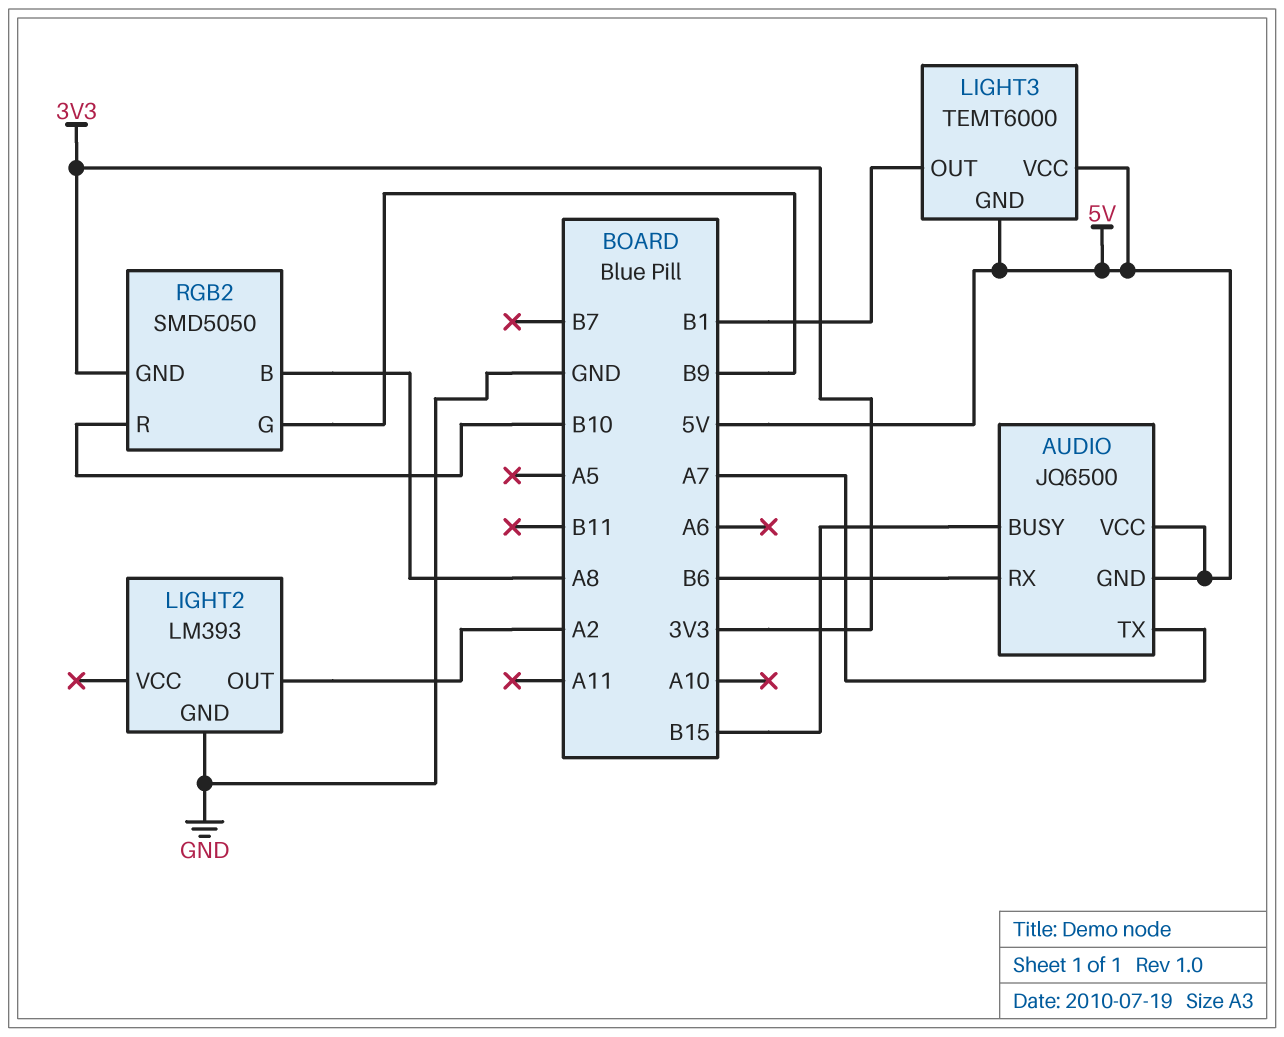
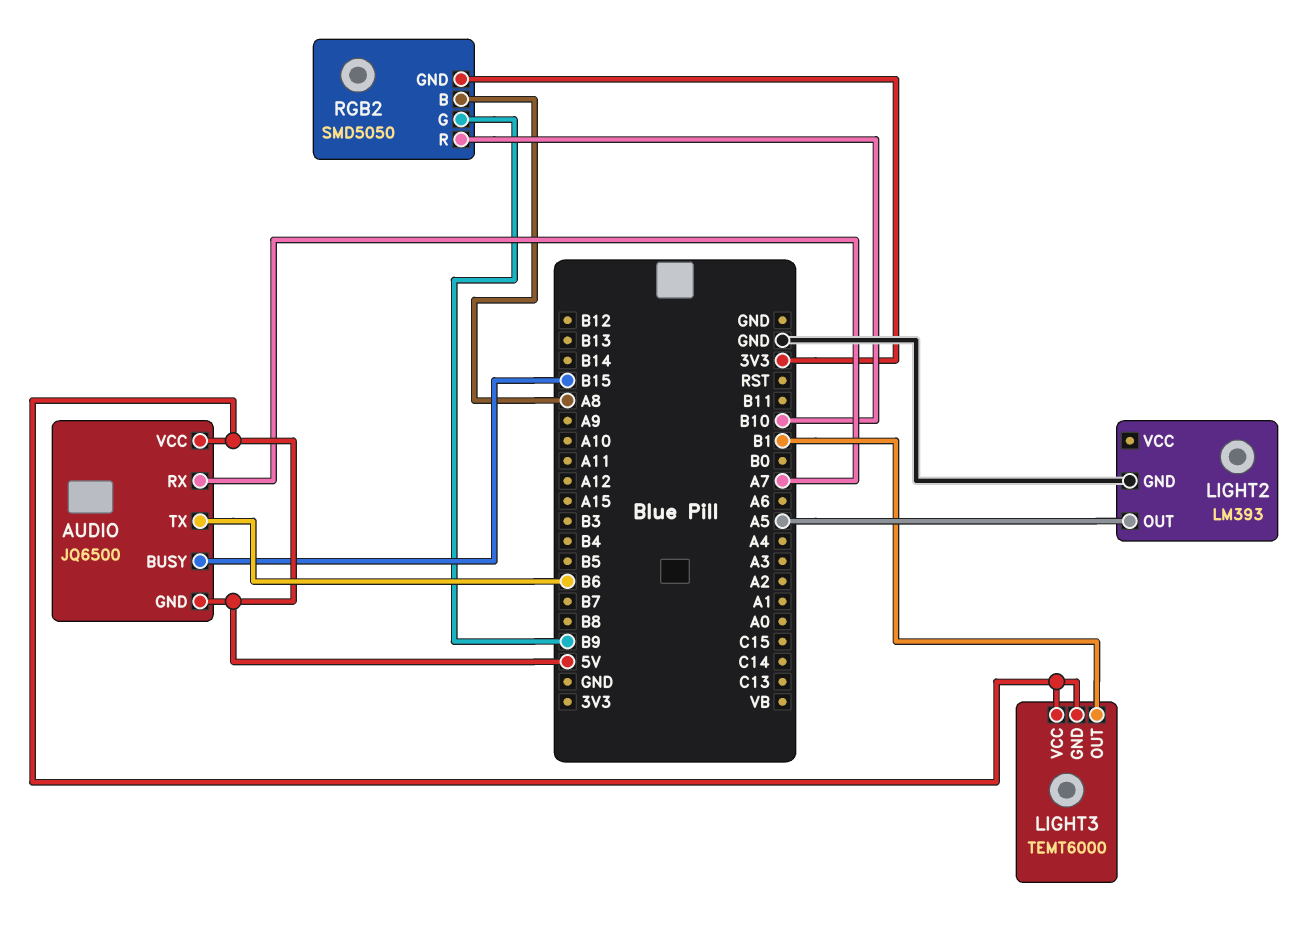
AUDIO pin RX: B6 -> A7
AUDIO pin TX: A7 -> B6
LIGHT2 pin OUT: A2 -> A5

